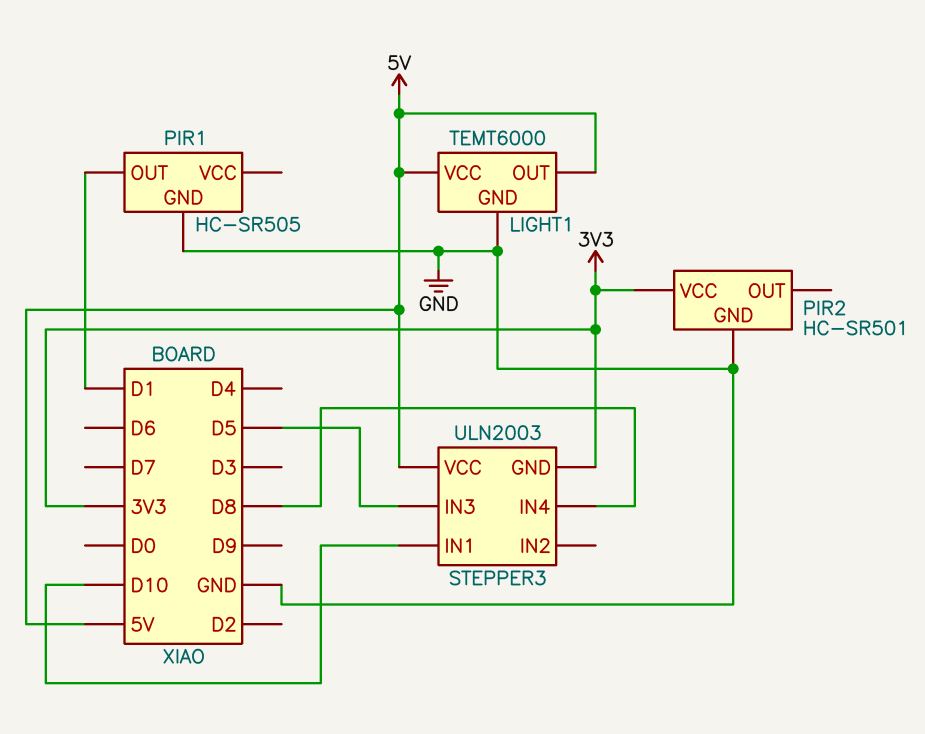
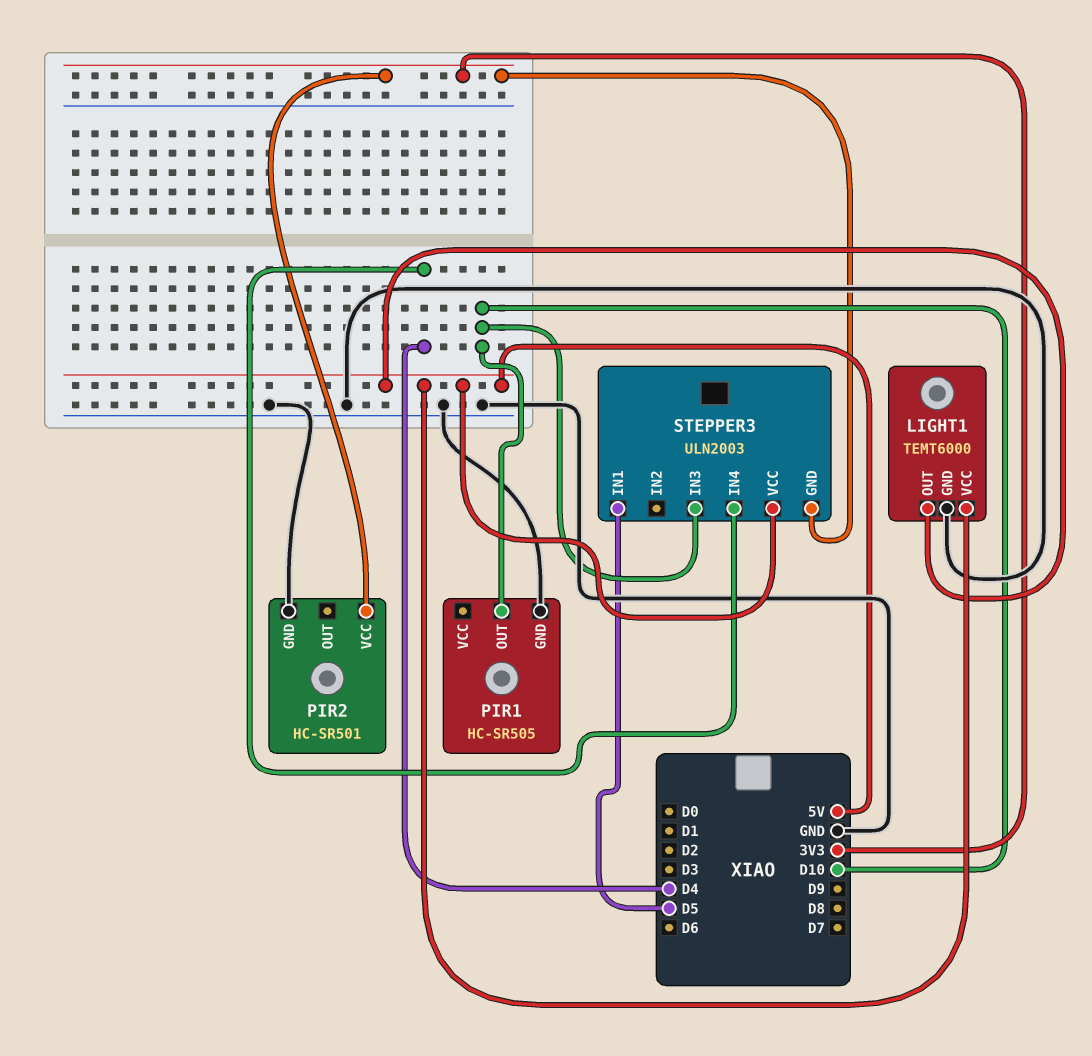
PIR1 pin OUT: D1 -> D10
STEPPER3 pin IN1: D10 -> D5
STEPPER3 pin IN3: D5 -> D10
STEPPER3 pin IN4: D8 -> D4

